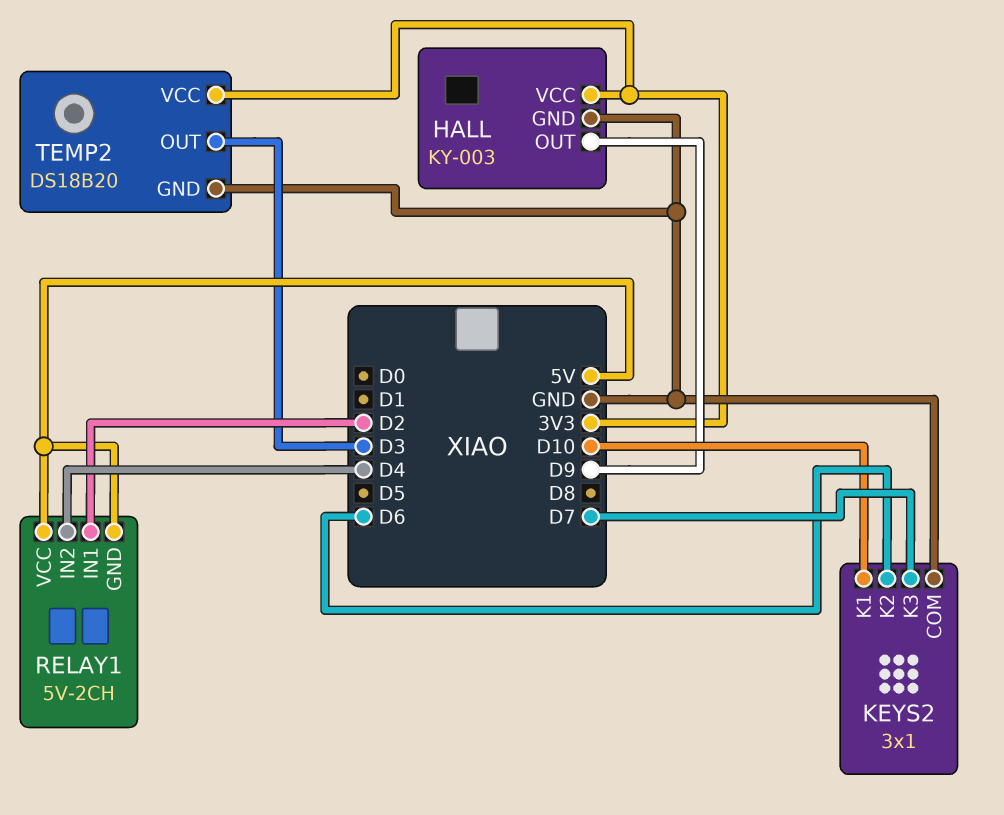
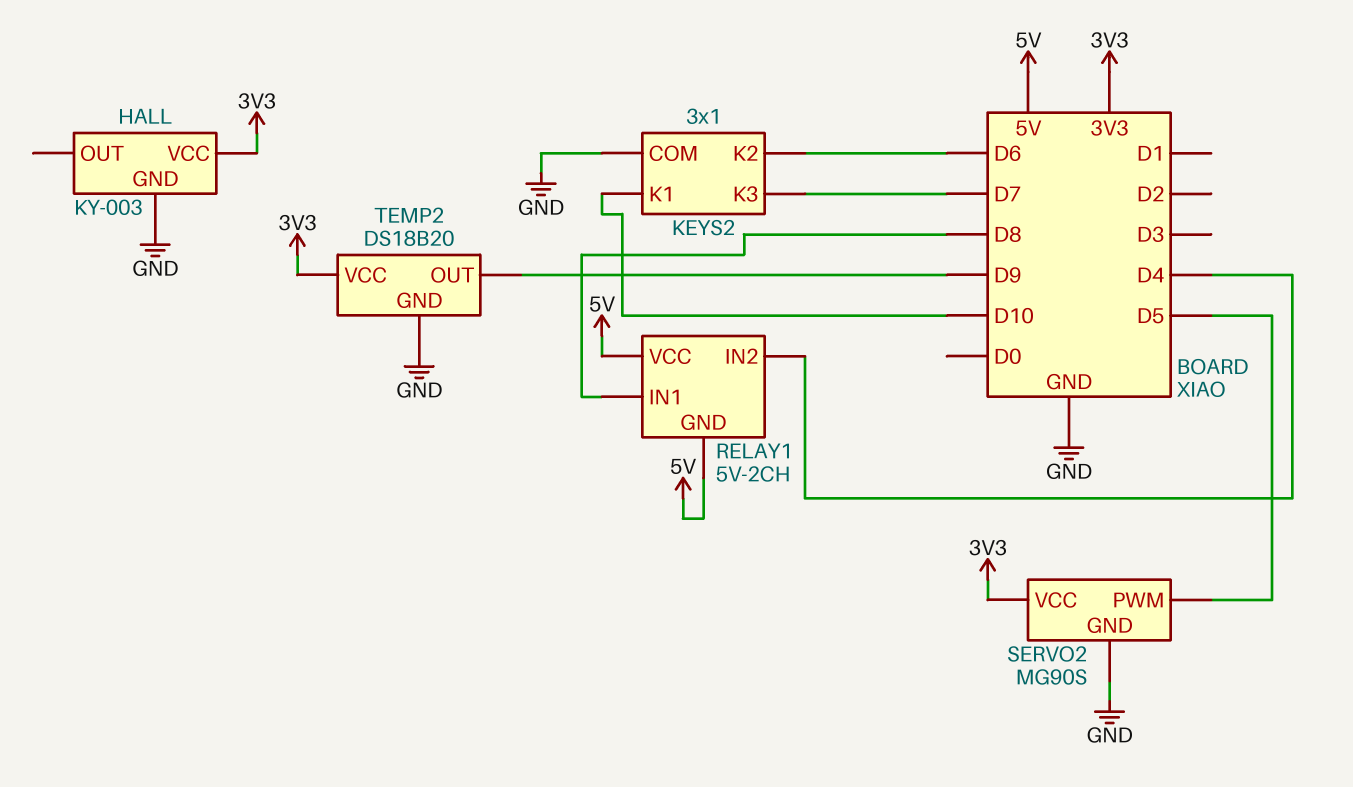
HALL pin OUT: D9 -> none
RELAY1 pin IN1: D2 -> D8
SERVO2: none -> MG90S
SERVO2 pin GND: none -> GND
SERVO2 pin PWM: none -> D5
SERVO2 pin VCC: none -> 3V3
TEMP2 pin OUT: D3 -> D9

